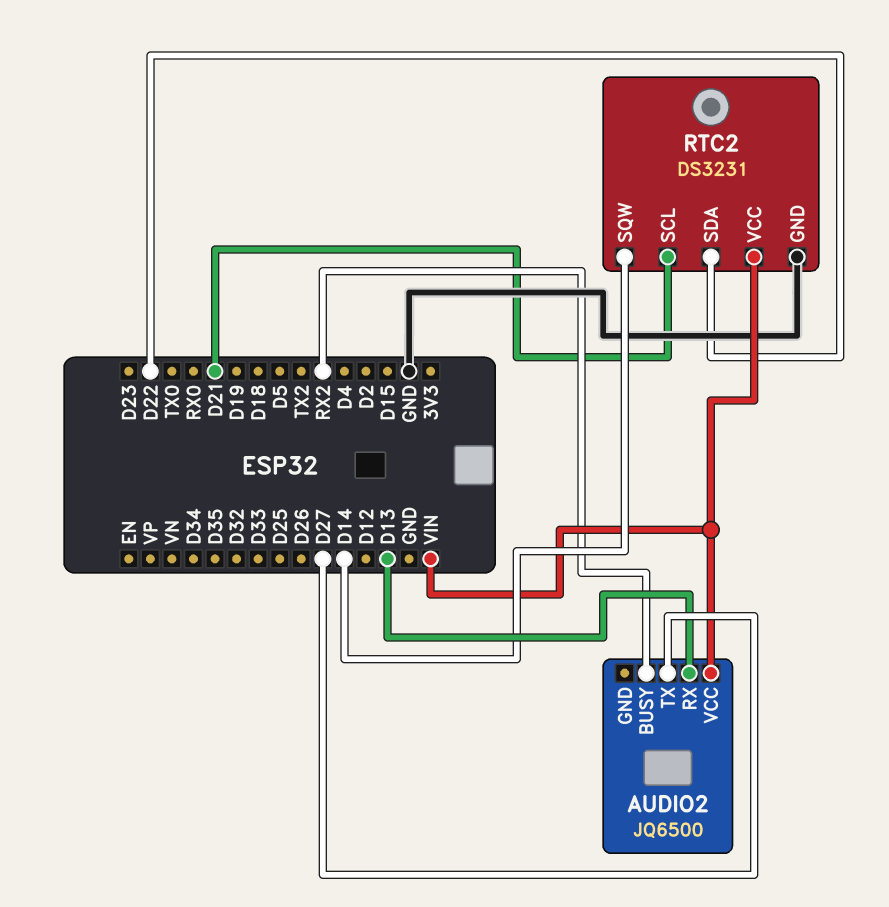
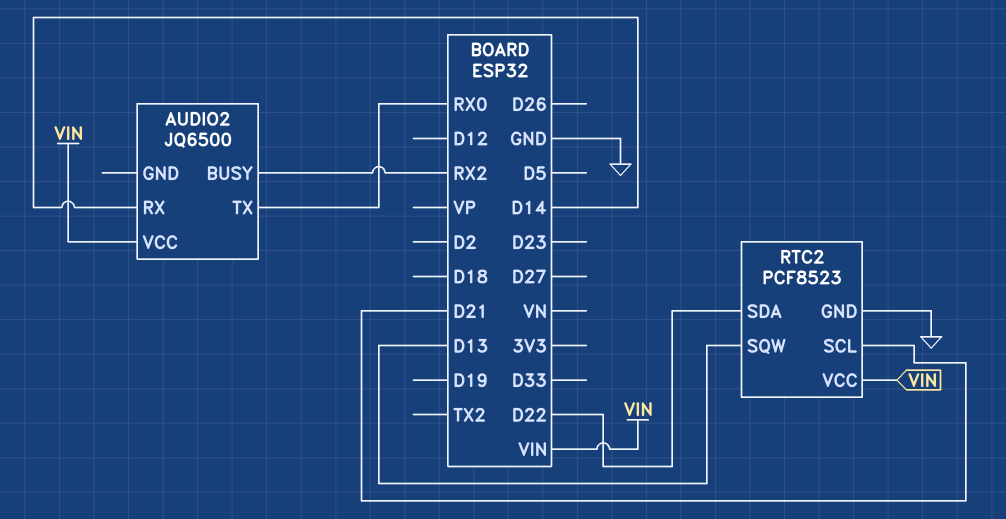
AUDIO2 pin RX: D13 -> D14
AUDIO2 pin TX: D27 -> RX0
RTC2: DS3231 -> PCF8523
RTC2 pin SQW: D14 -> D13

